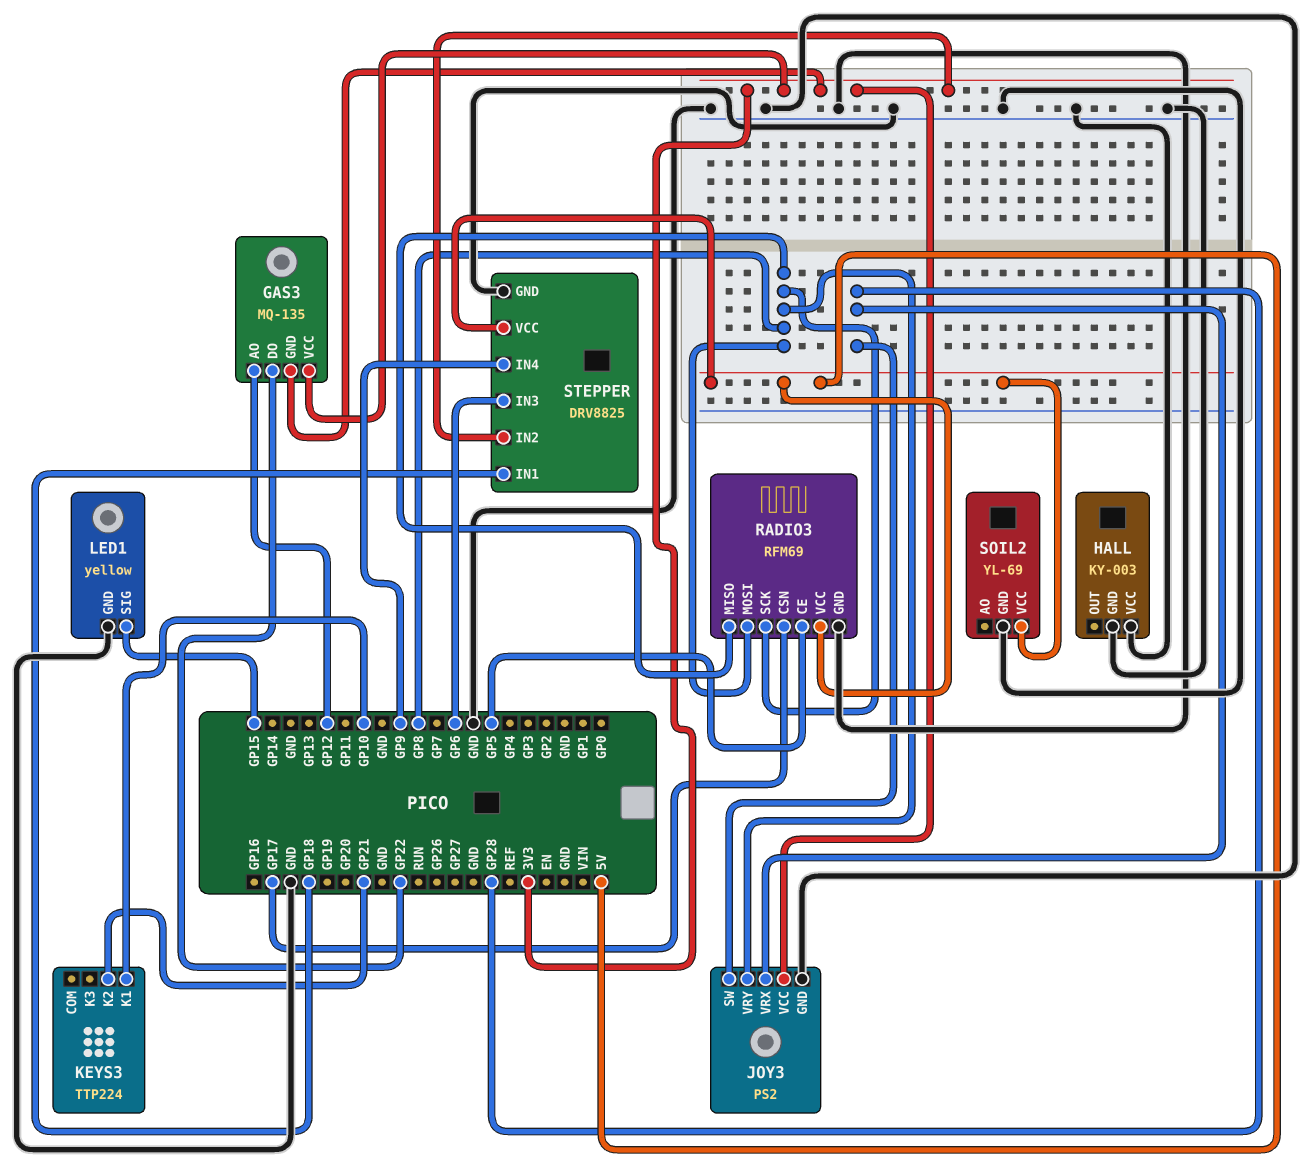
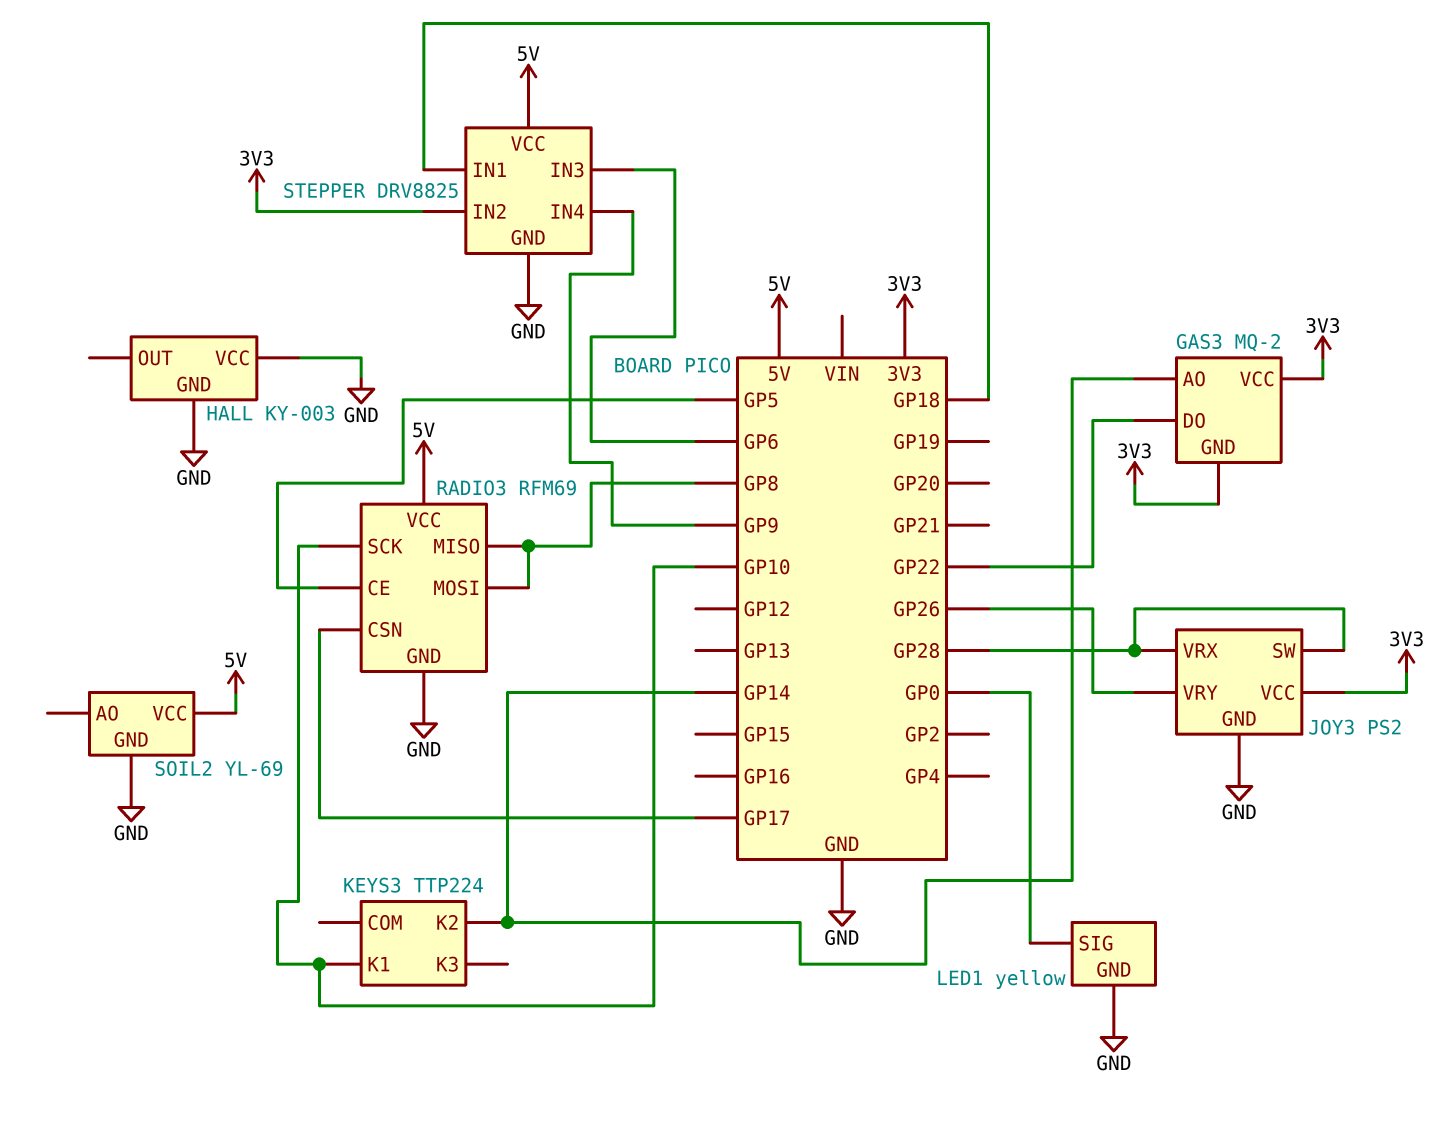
GAS3: MQ-135 -> MQ-2
GAS3 pin AO: GP12 -> GP14
JOY3 pin VRY: GP8 -> GP26
KEYS3 pin K2: GP21 -> GP14
LED1 pin SIG: GP15 -> GP0
RADIO3 pin SCK: GP8 -> GP10

